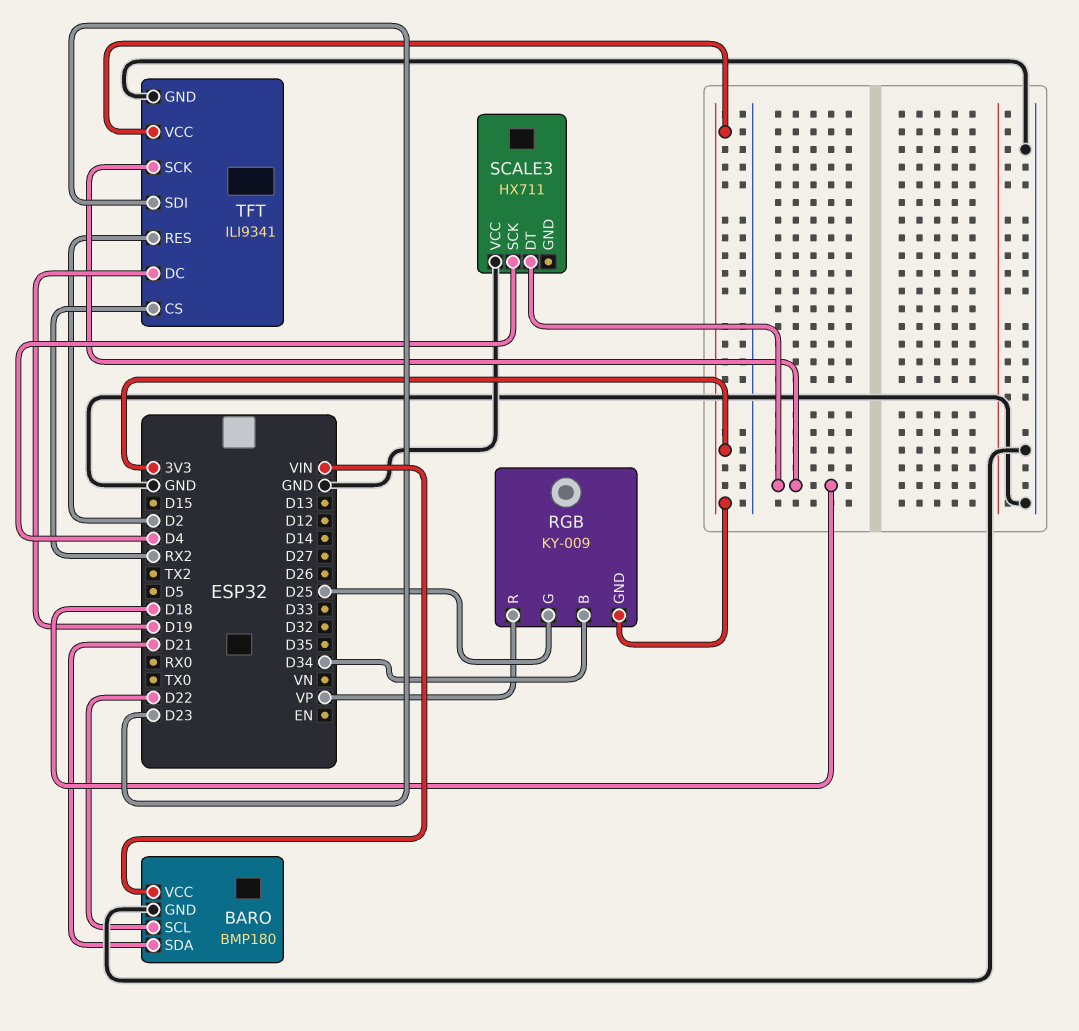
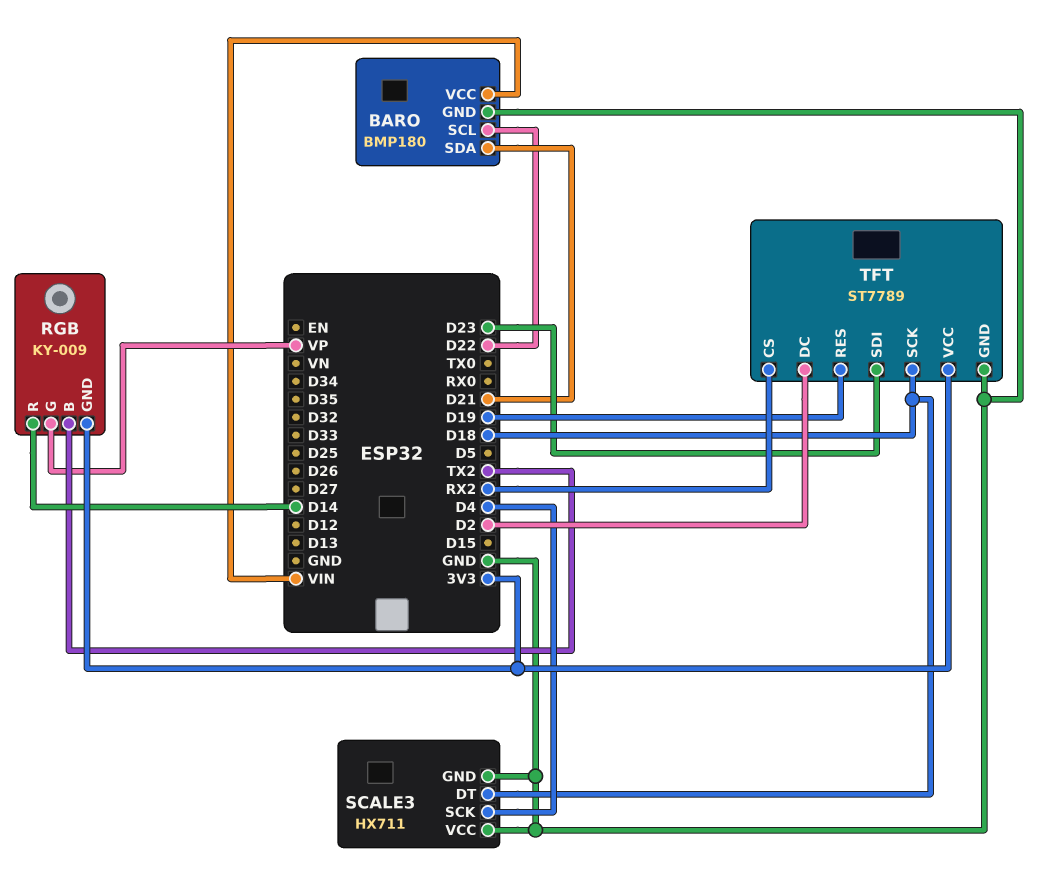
RGB pin B: D34 -> TX2
RGB pin G: D25 -> VP
RGB pin R: VP -> D14
SCALE3 pin GND: none -> GND
TFT: ILI9341 -> ST7789
TFT pin DC: D19 -> D2
TFT pin RES: D2 -> D19

